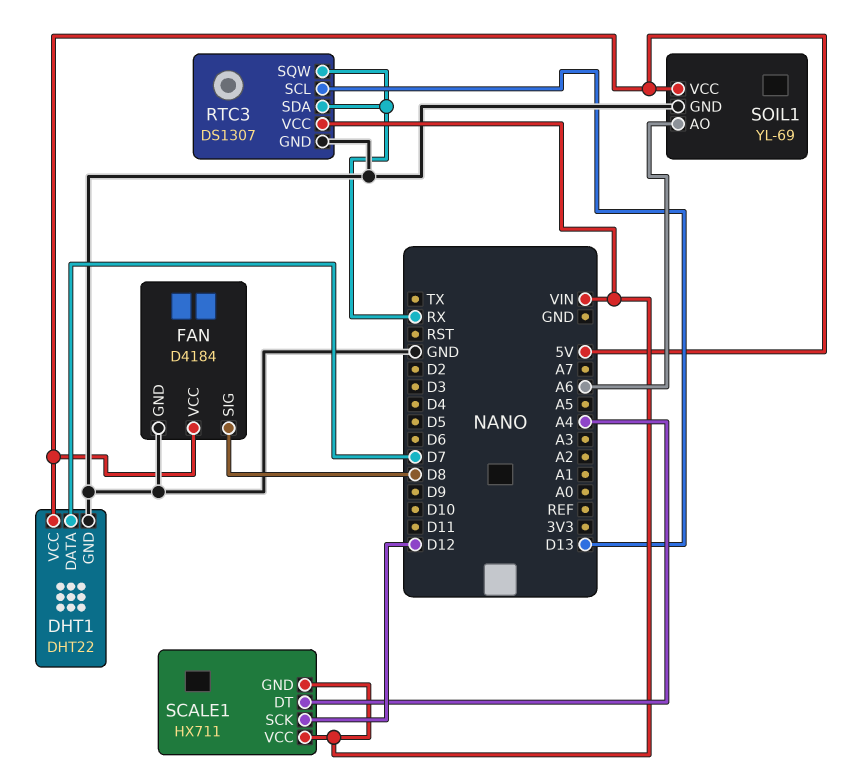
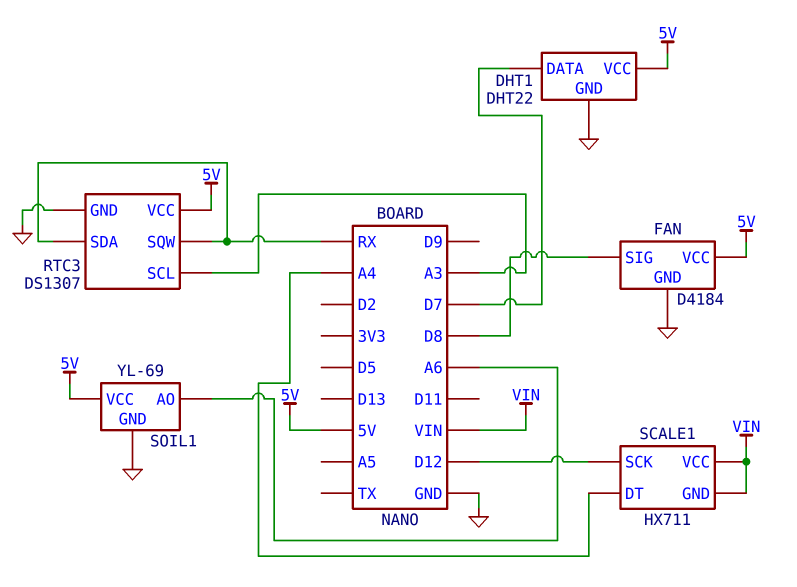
RTC3 pin SCL: D13 -> A3
RTC3 pin VCC: VIN -> 5V

